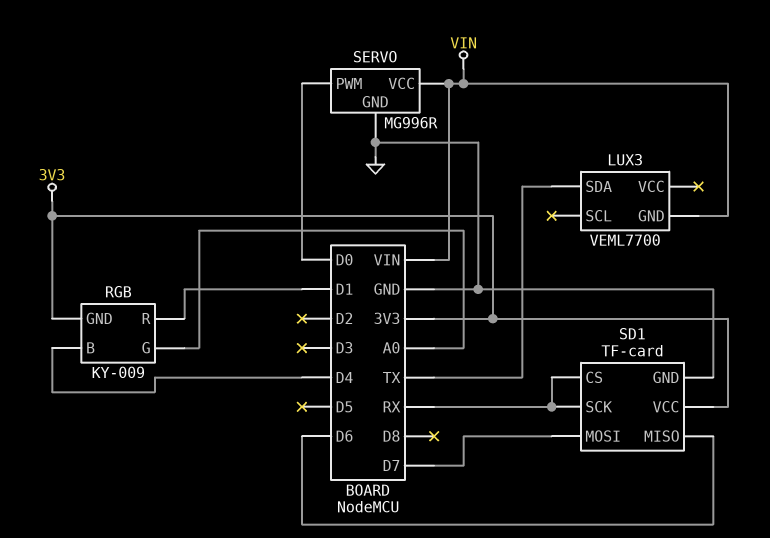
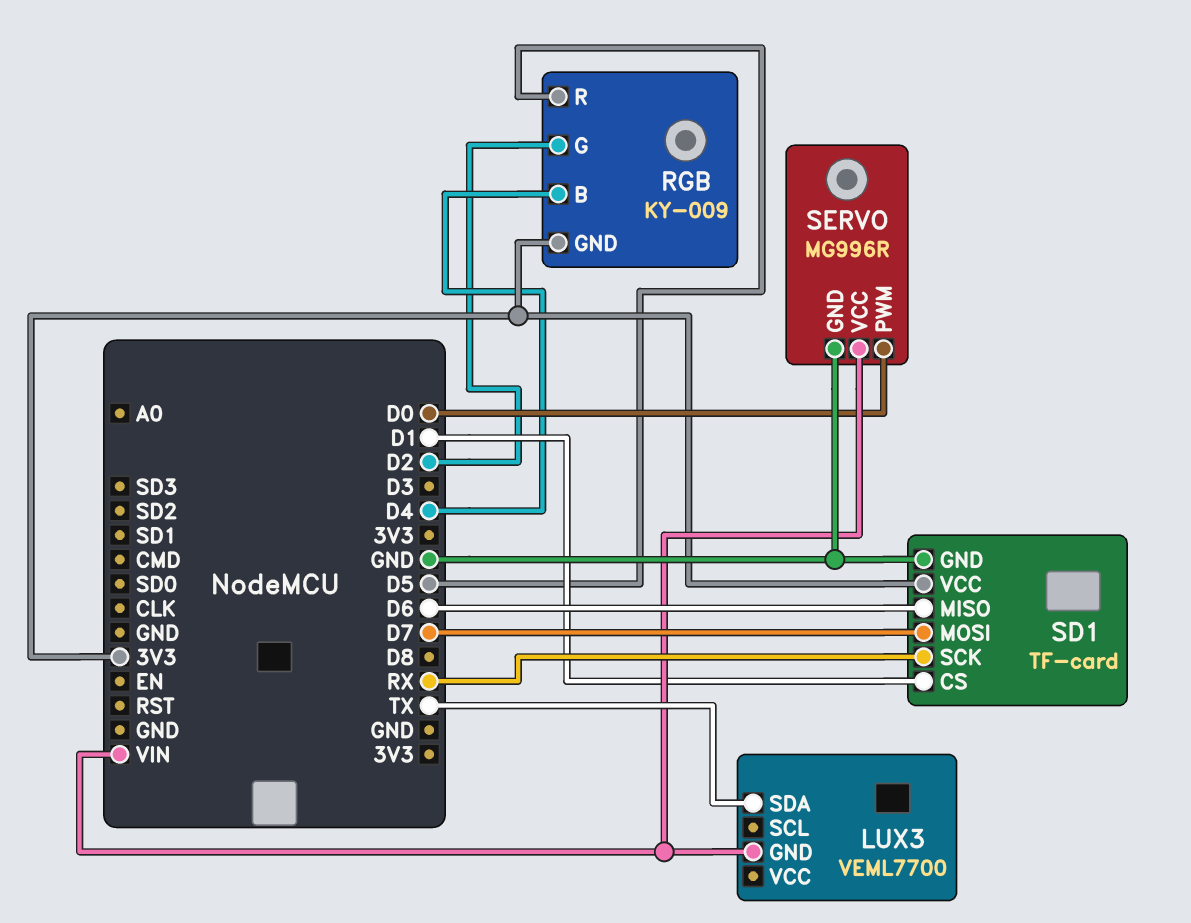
RGB pin G: A0 -> D2
RGB pin R: D1 -> D5
SD1 pin CS: RX -> D1

